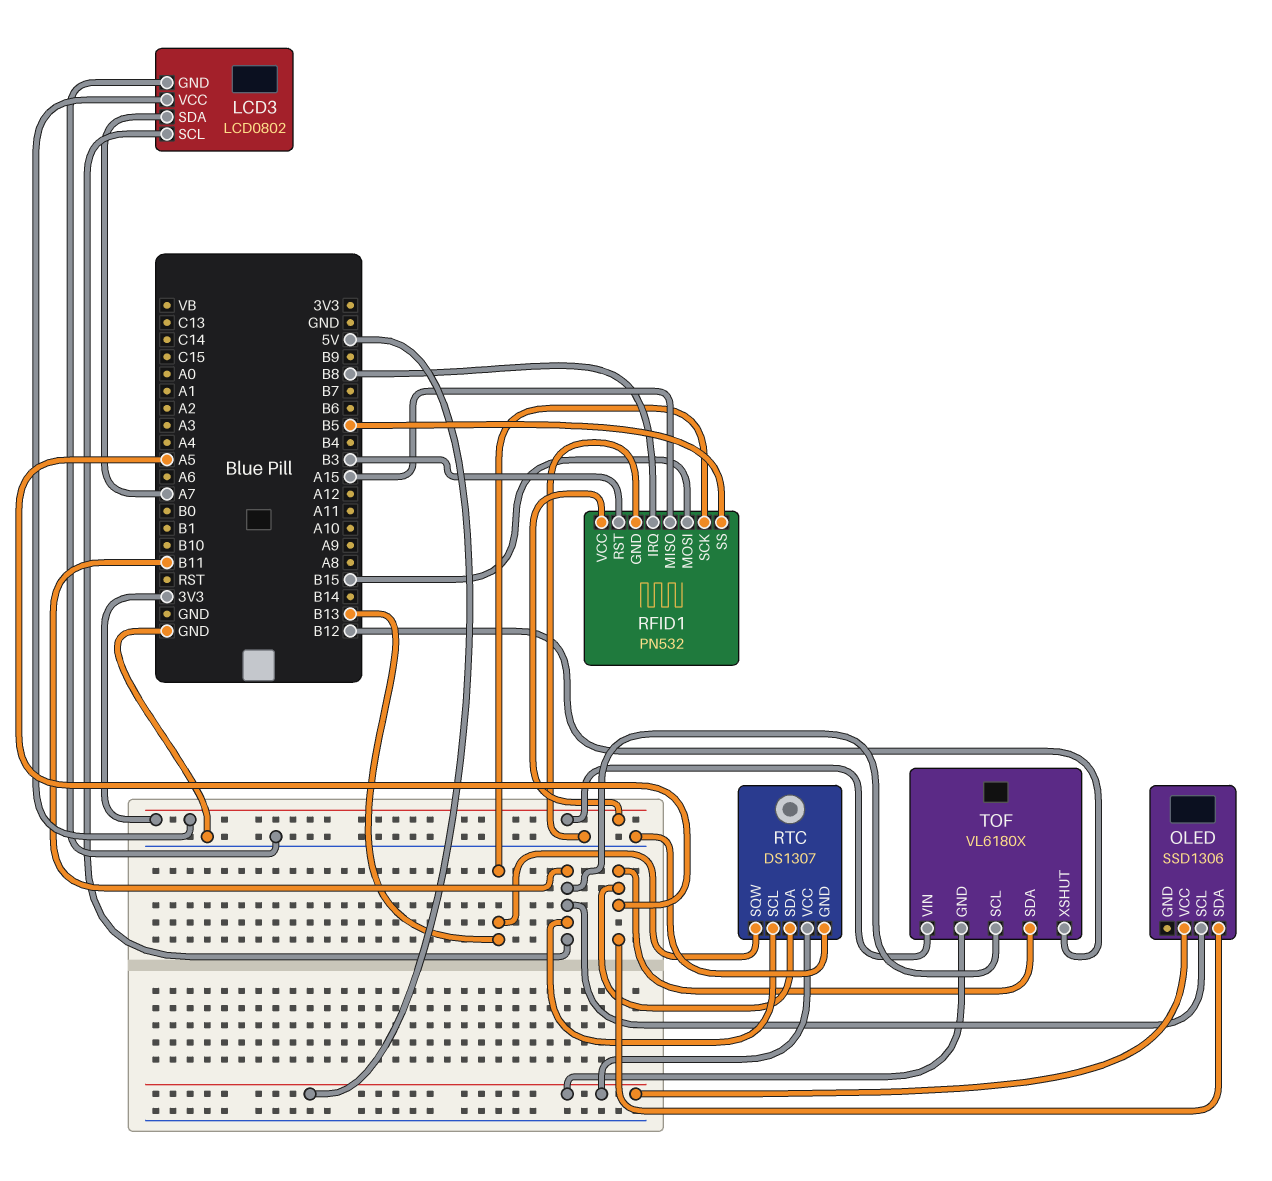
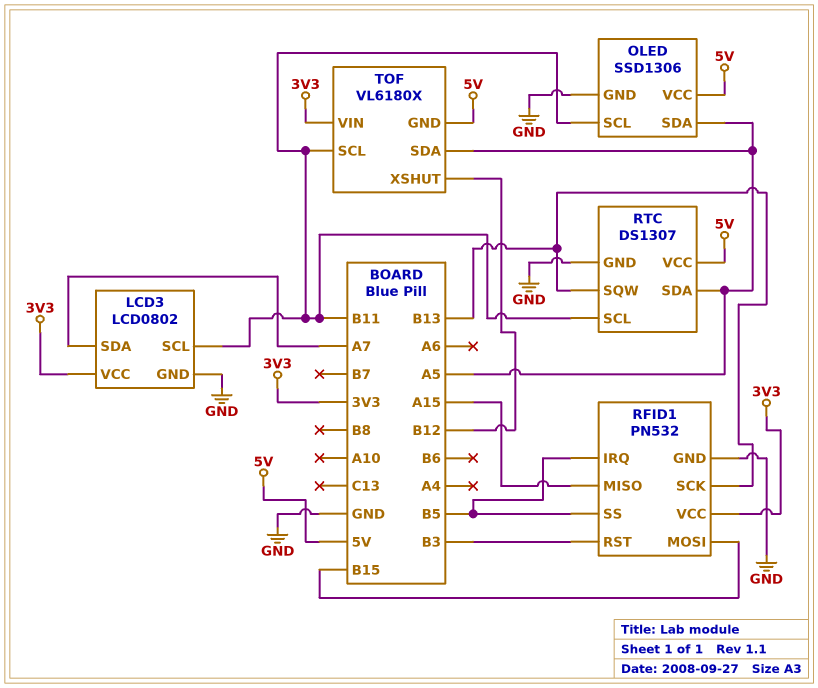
OLED pin GND: none -> GND
RFID1 pin IRQ: B8 -> B5

